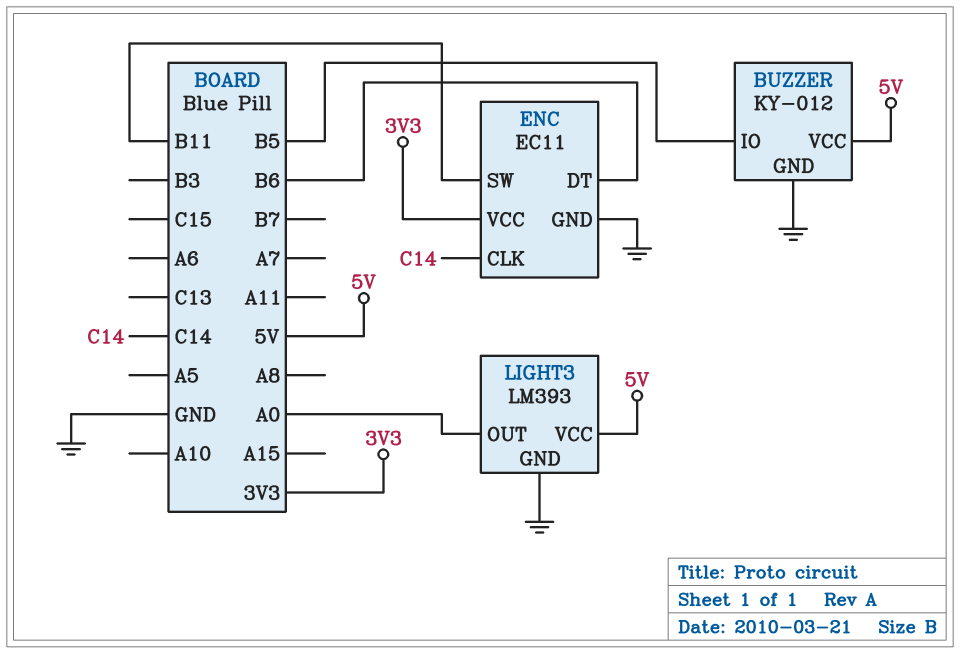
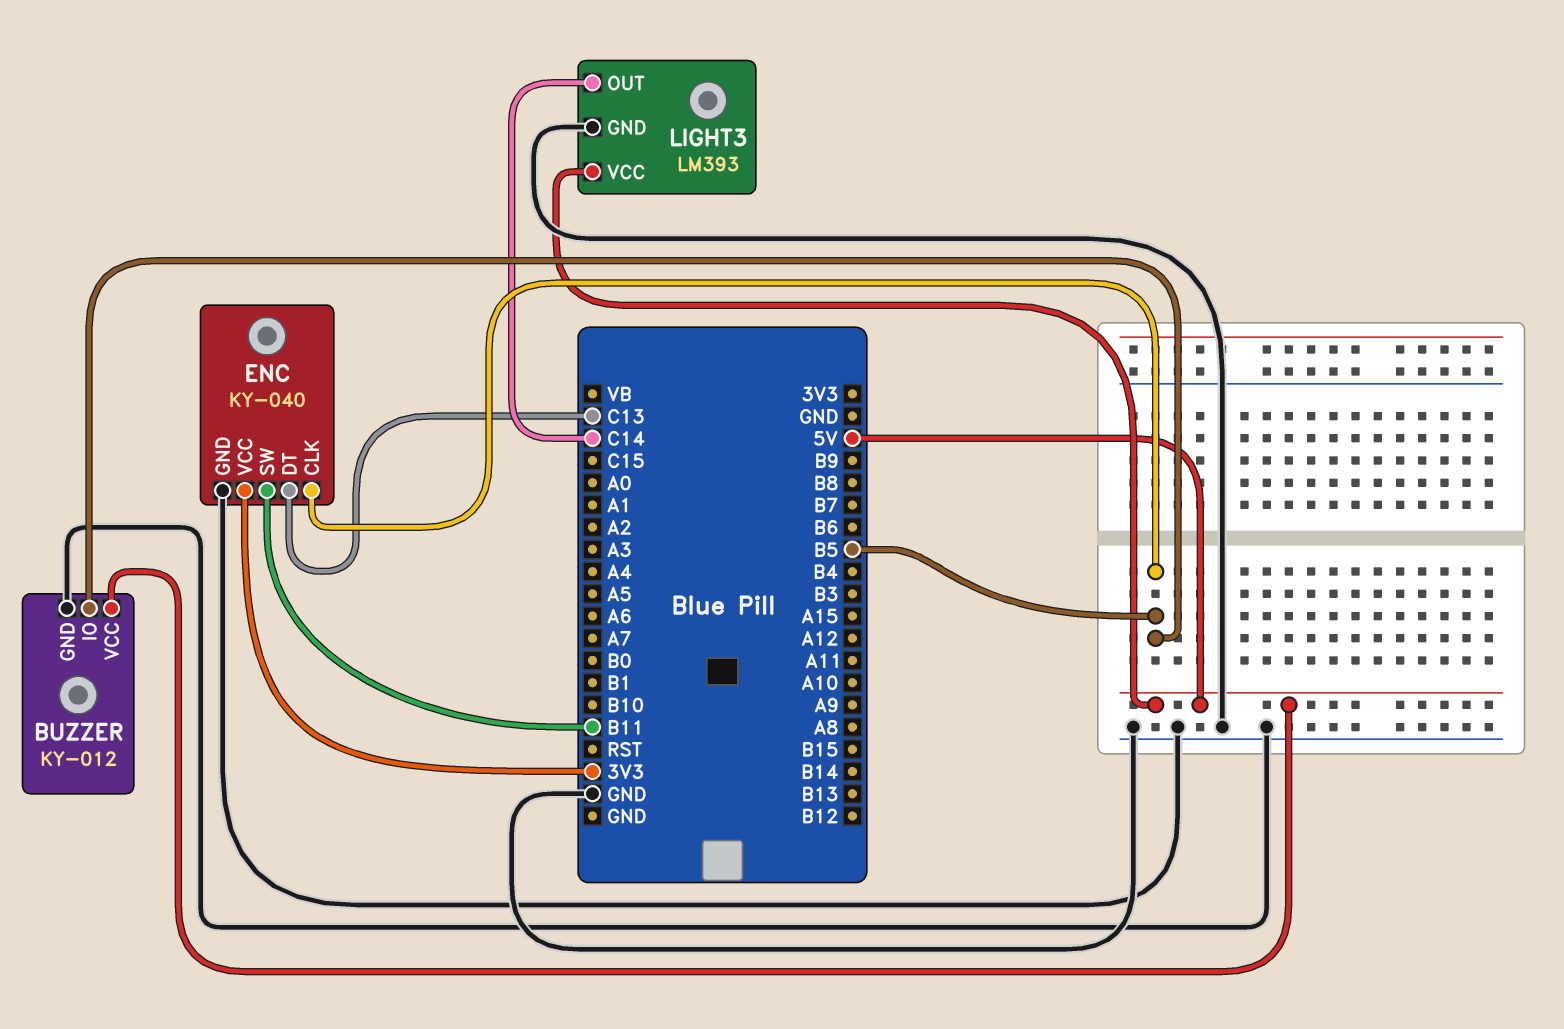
ENC: EC11 -> KY-040
ENC pin CLK: C14 -> B5
ENC pin DT: B6 -> C13
LIGHT3 pin OUT: A0 -> C14

